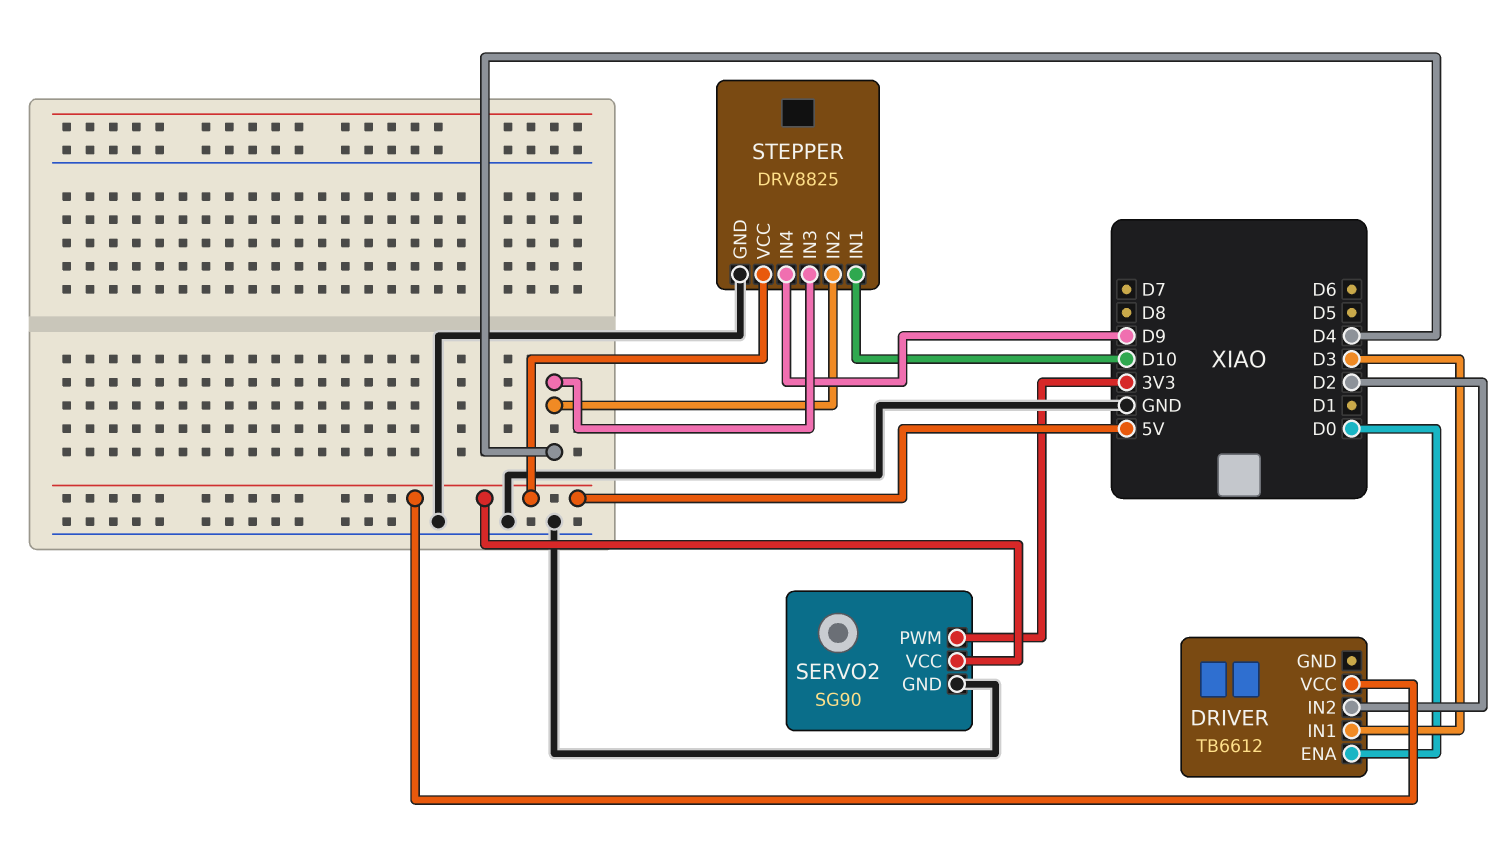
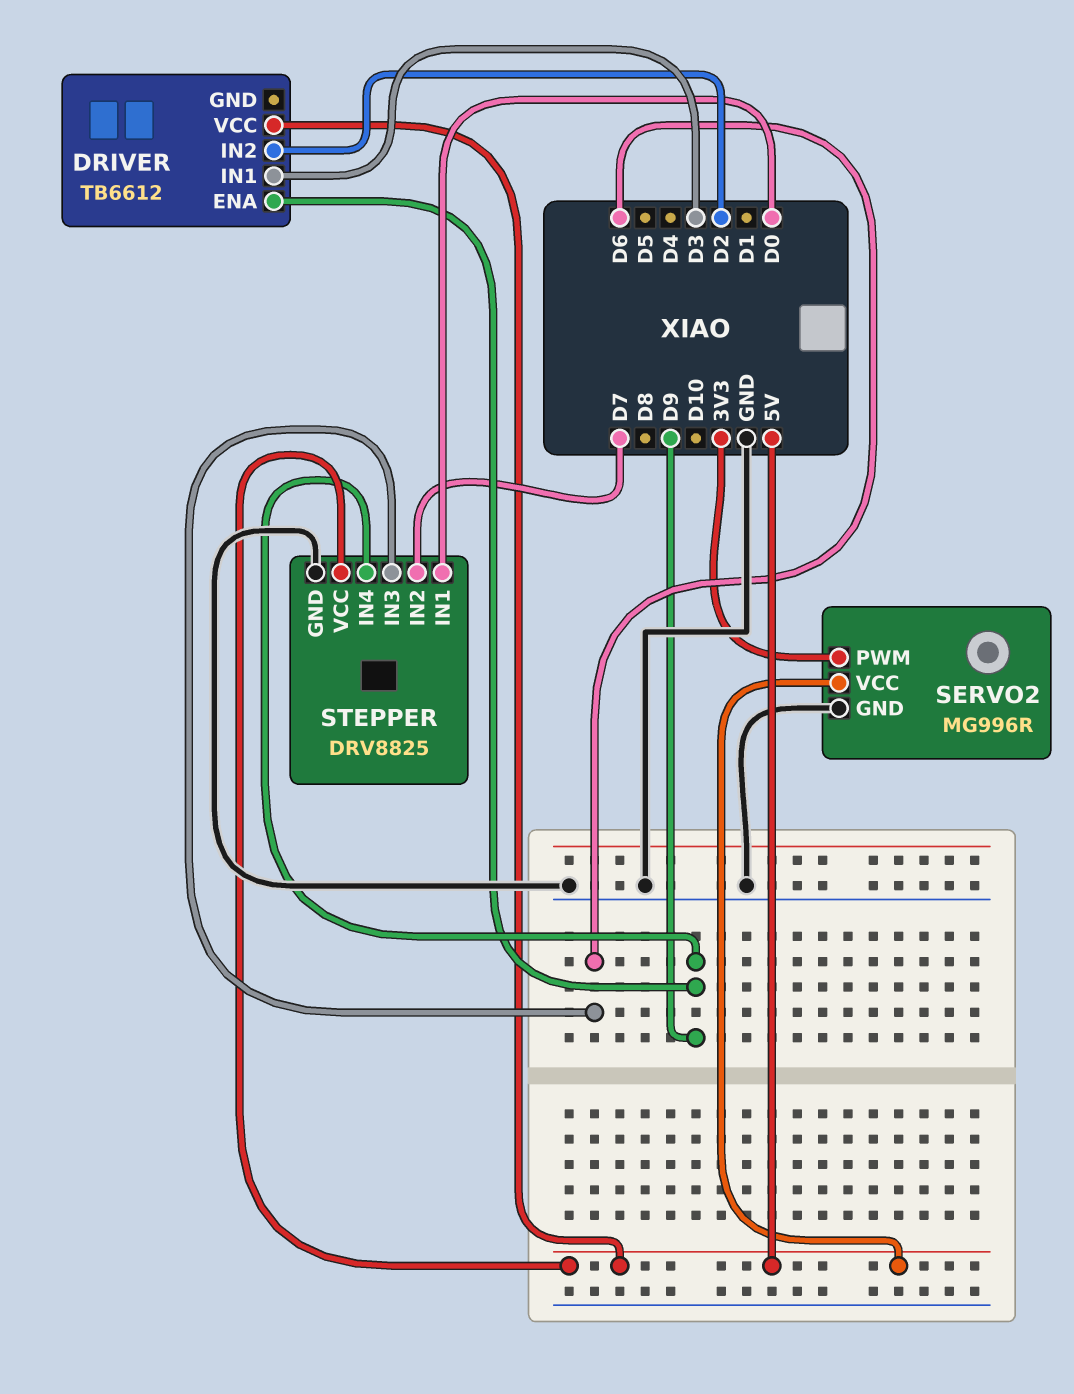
DRIVER pin ENA: D0 -> D9
SERVO2: SG90 -> MG996R
STEPPER pin IN1: D10 -> D0
STEPPER pin IN2: D4 -> D7
STEPPER pin IN3: D4 -> D6

